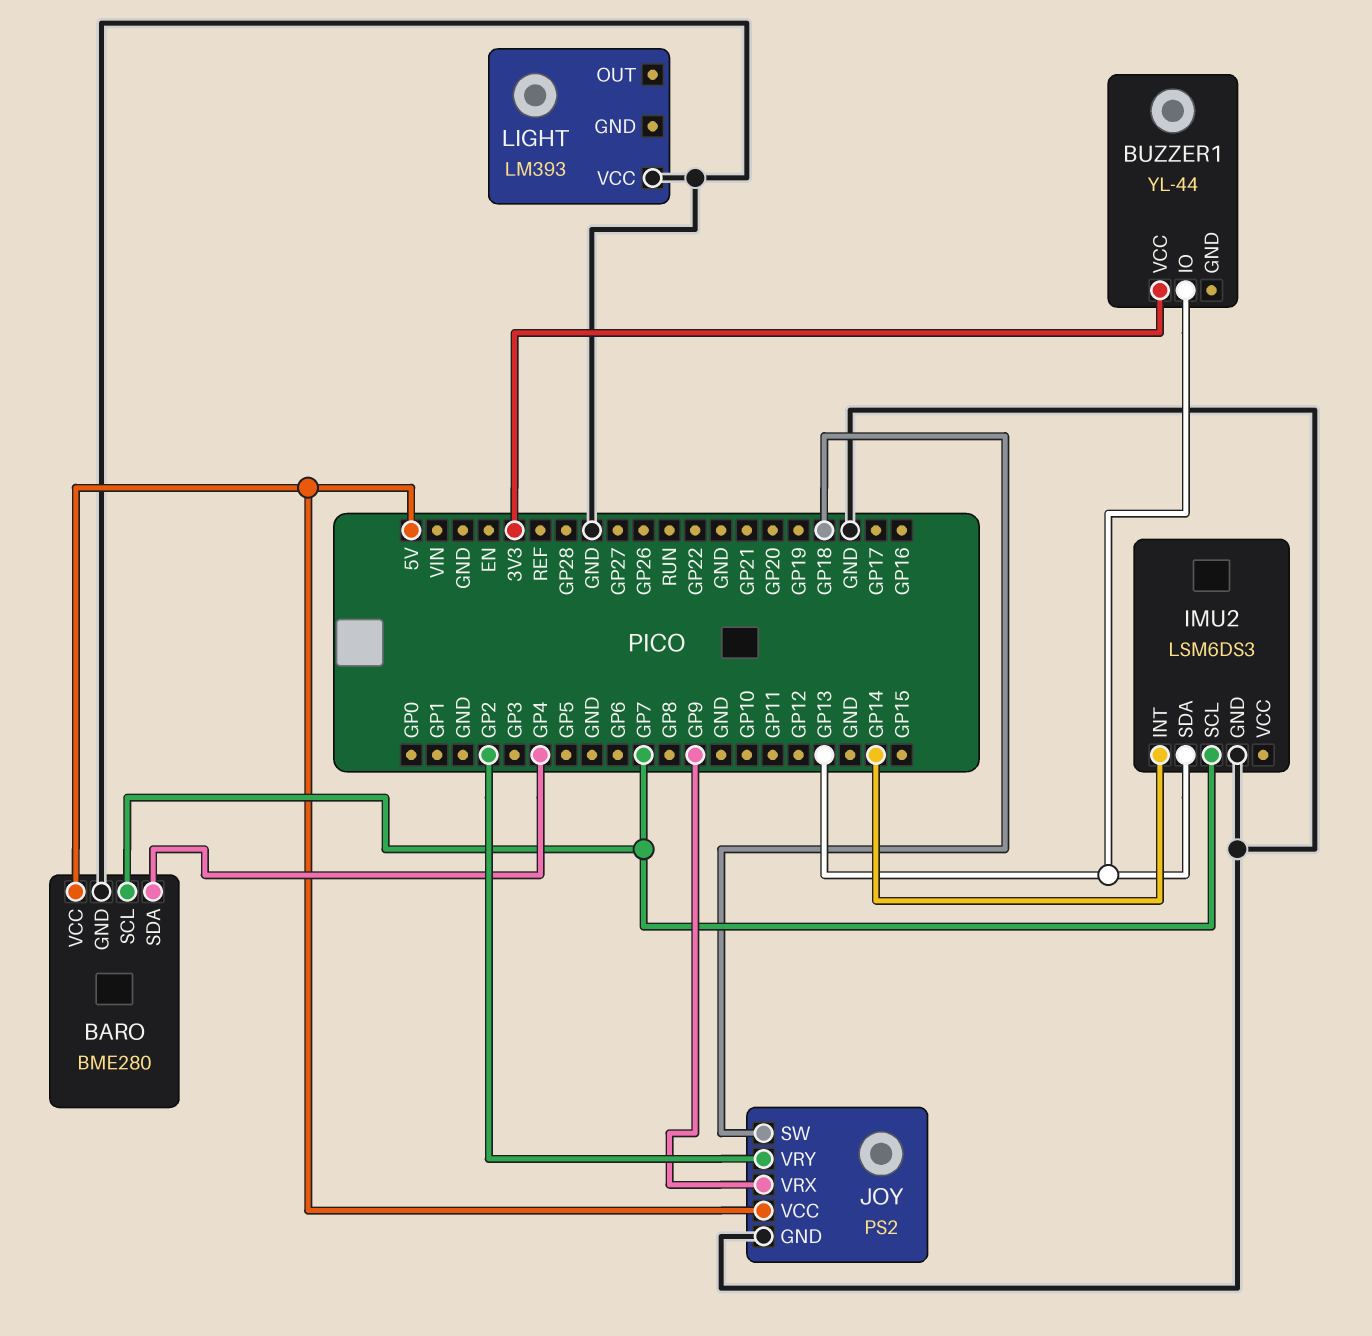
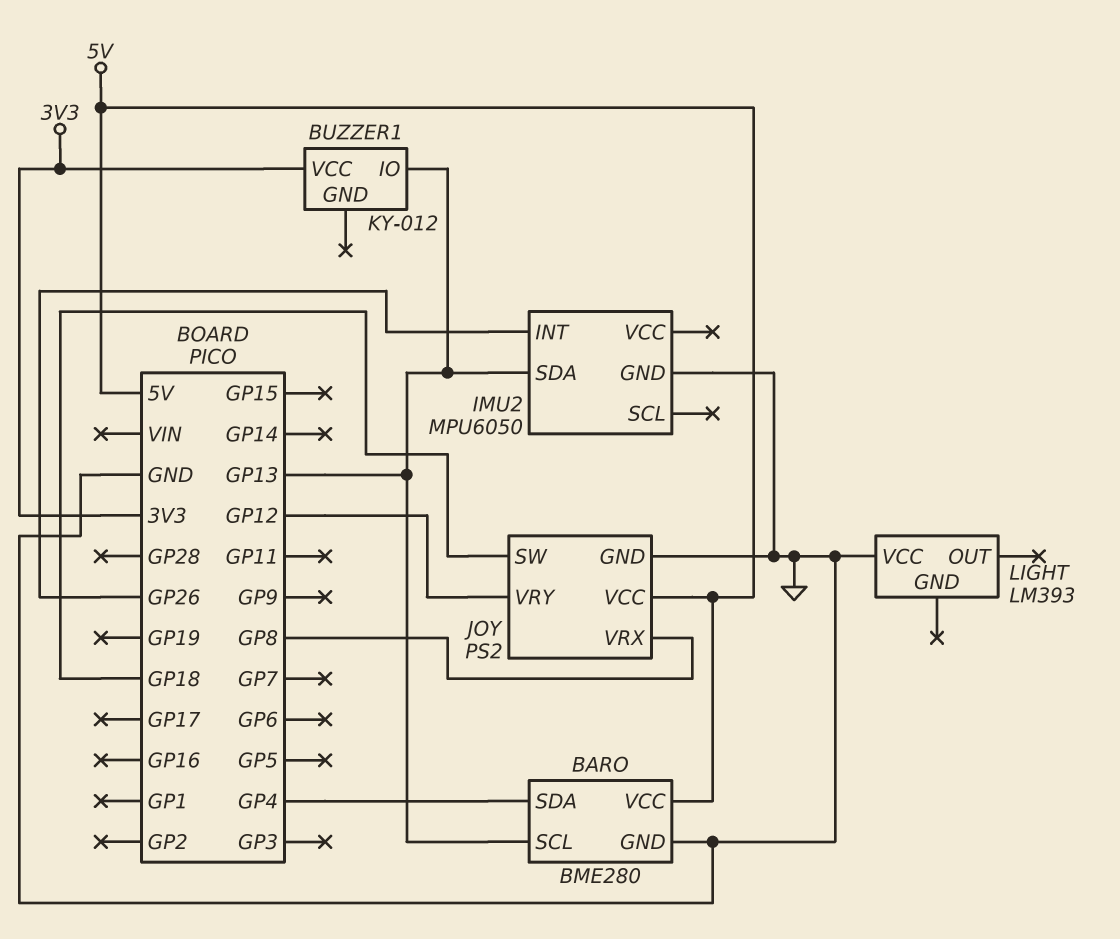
BARO pin SCL: GP7 -> GP13
BUZZER1: YL-44 -> KY-012
IMU2: LSM6DS3 -> MPU6050
IMU2 pin INT: GP14 -> GP26
IMU2 pin SCL: GP7 -> none
JOY pin VRX: GP9 -> GP8
JOY pin VRY: GP2 -> GP12

